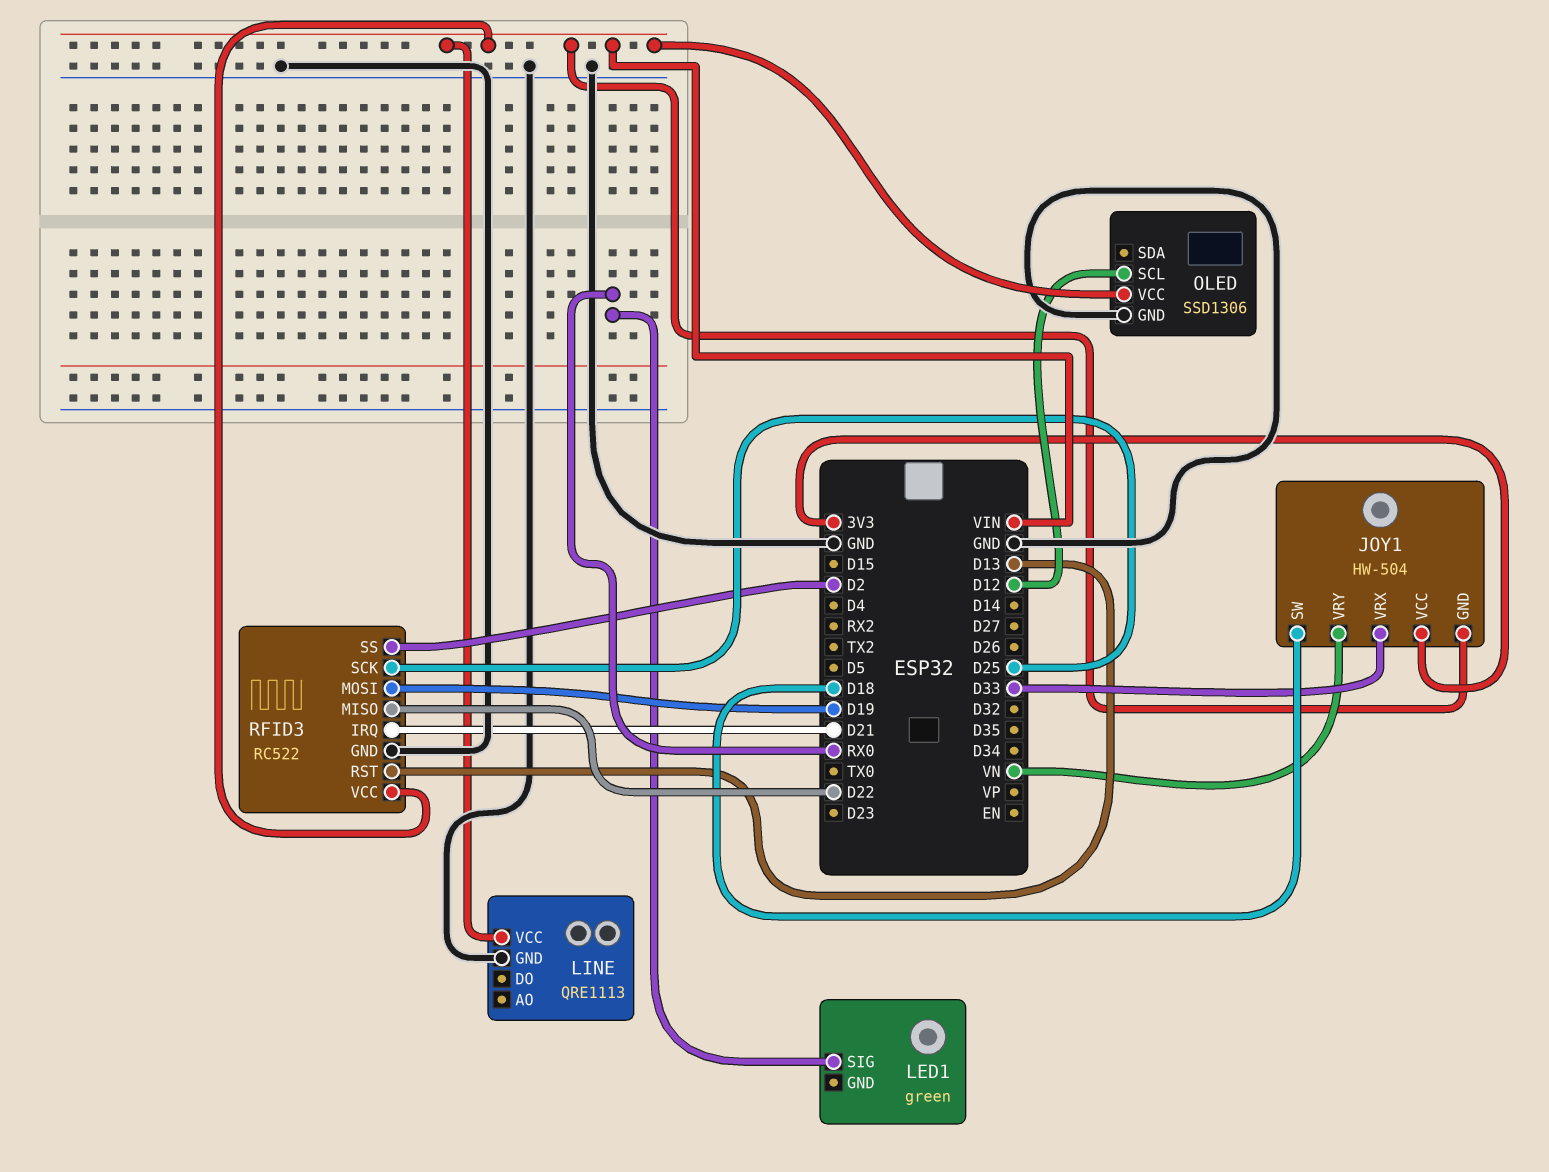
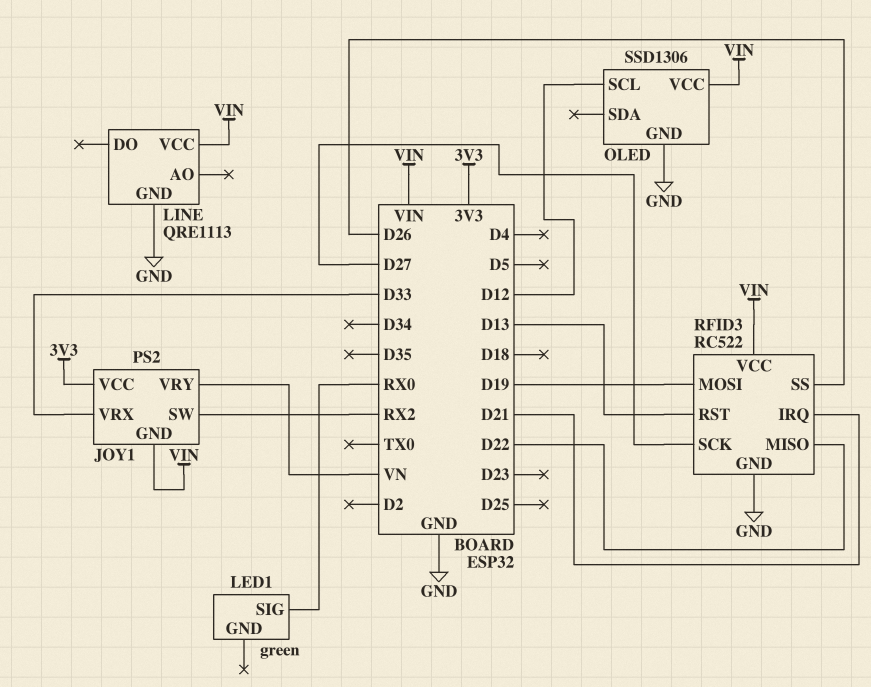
JOY1: HW-504 -> PS2
JOY1 pin SW: D18 -> RX2
RFID3 pin SCK: D25 -> D27
RFID3 pin SS: D2 -> D26

